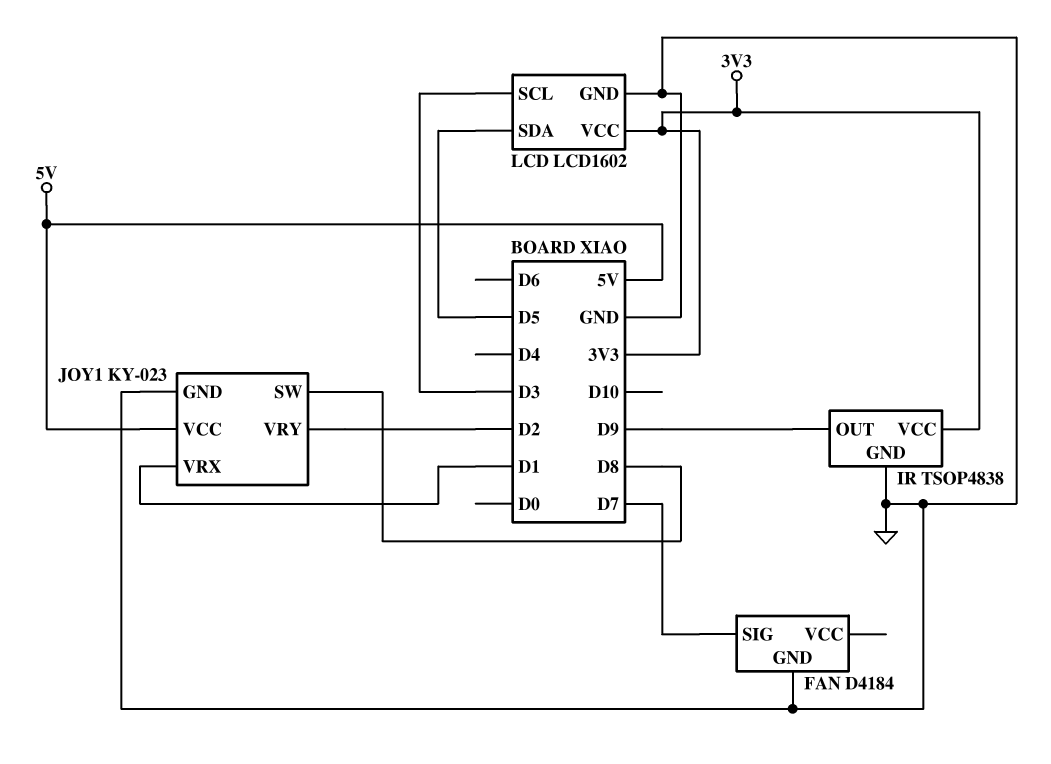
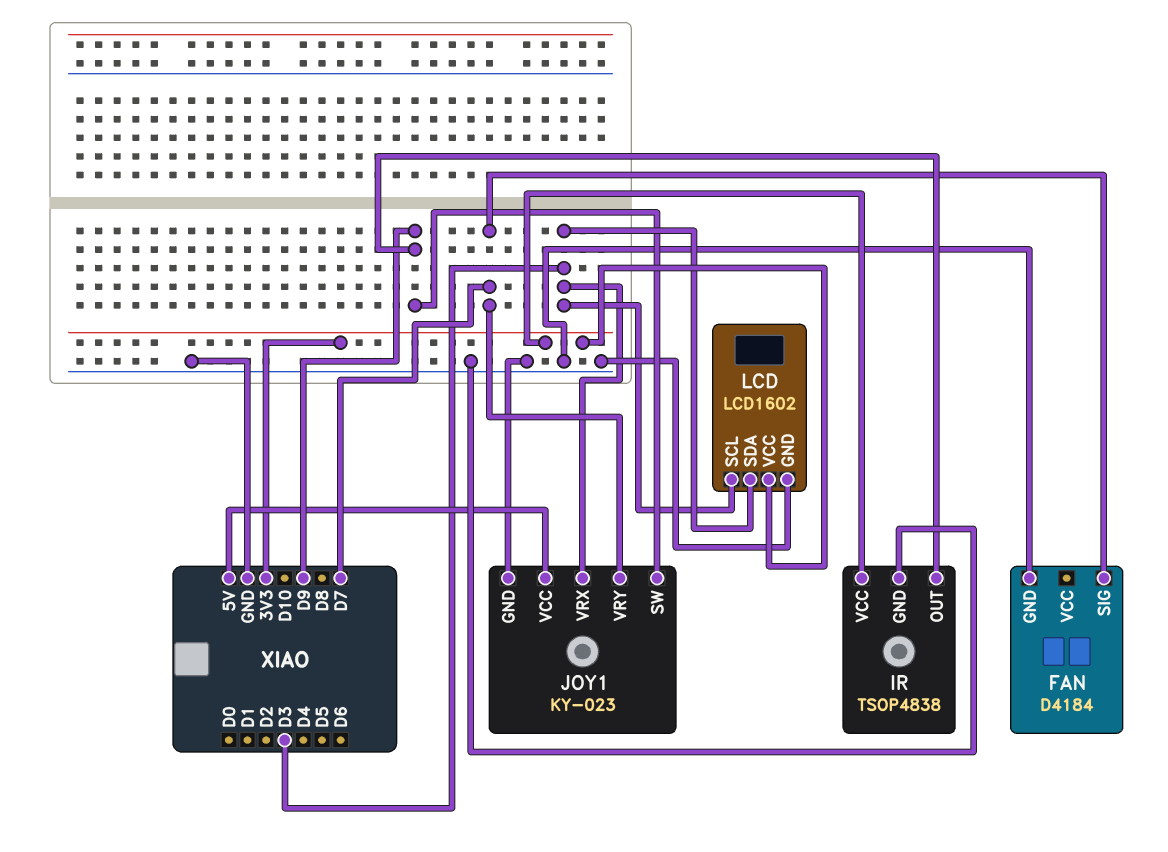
JOY1 pin SW: D8 -> D9
JOY1 pin VRX: D1 -> D3
JOY1 pin VRY: D2 -> D7
LCD pin SDA: D5 -> D3

